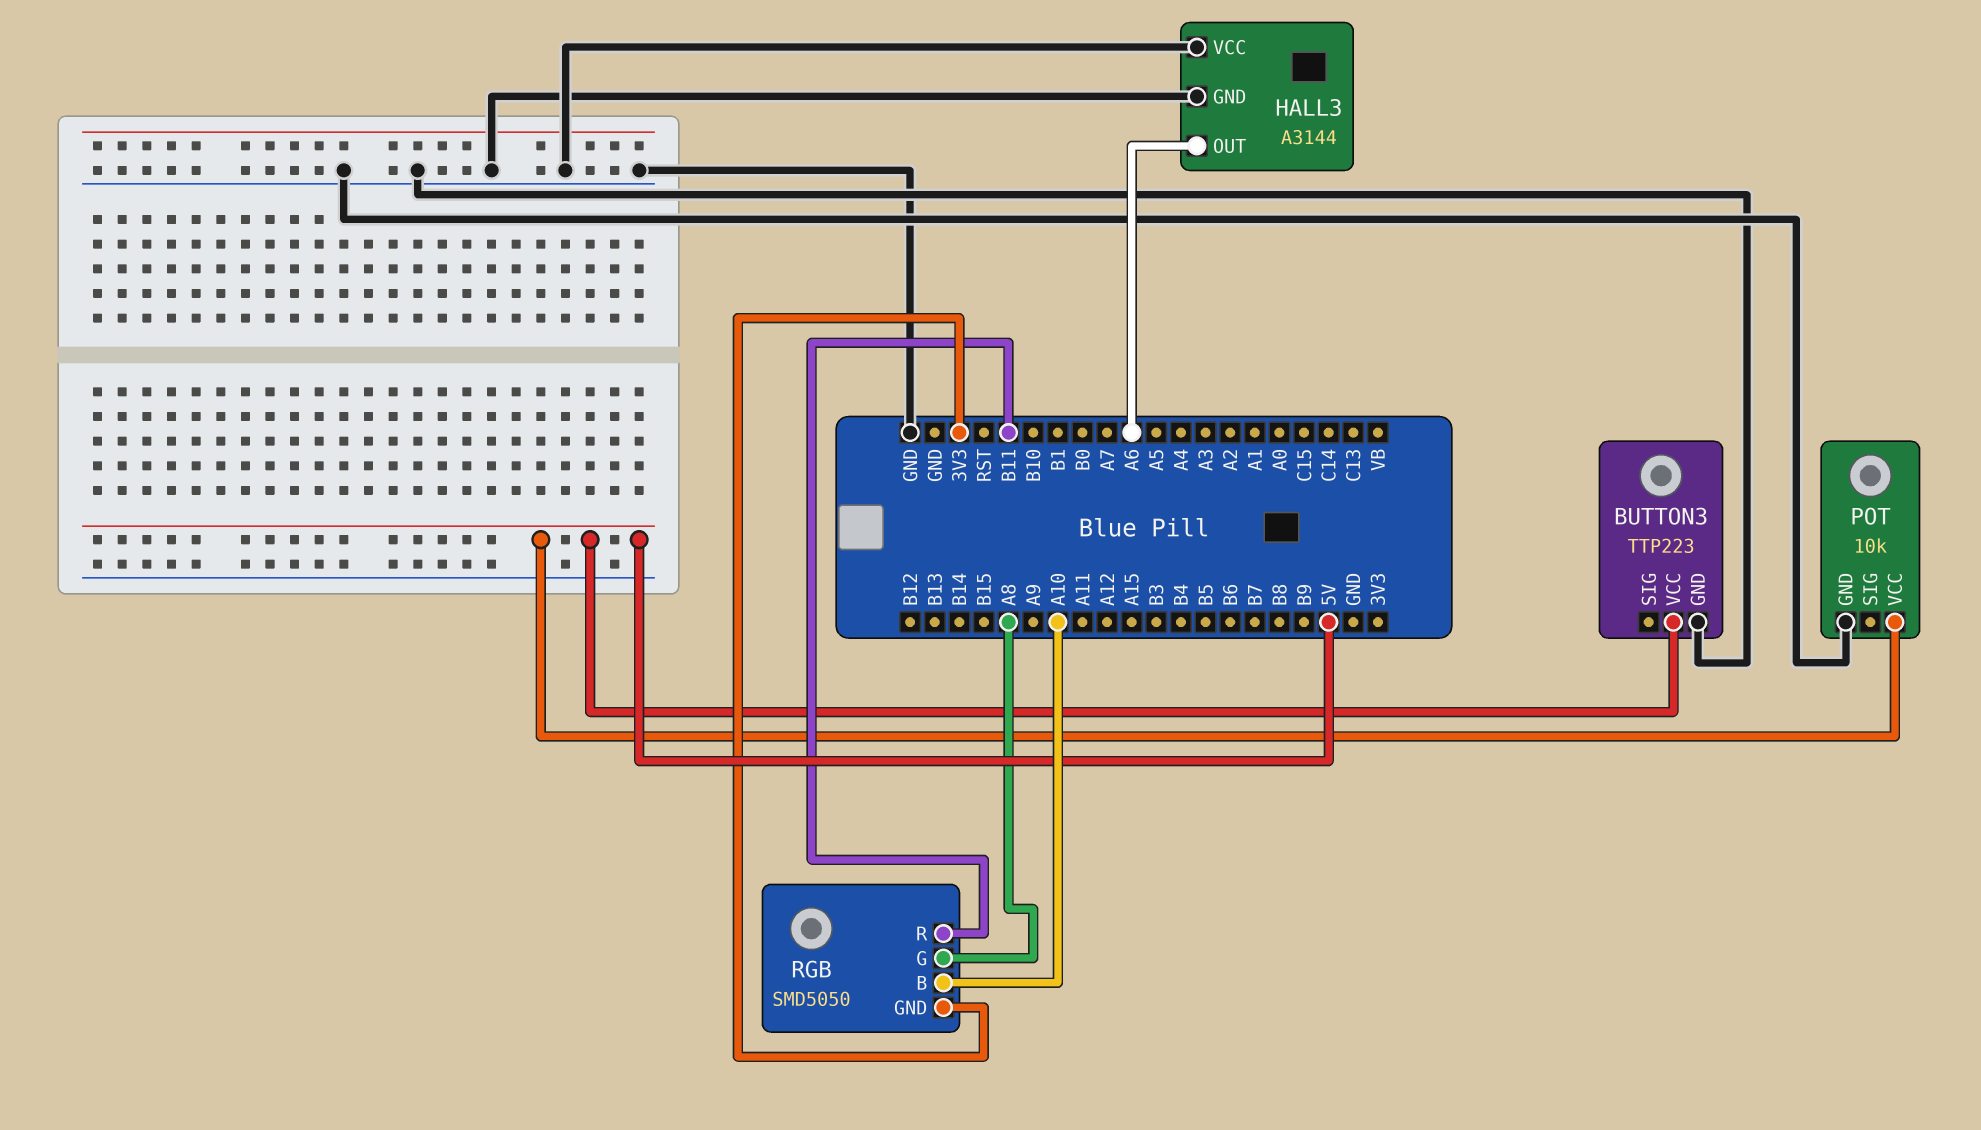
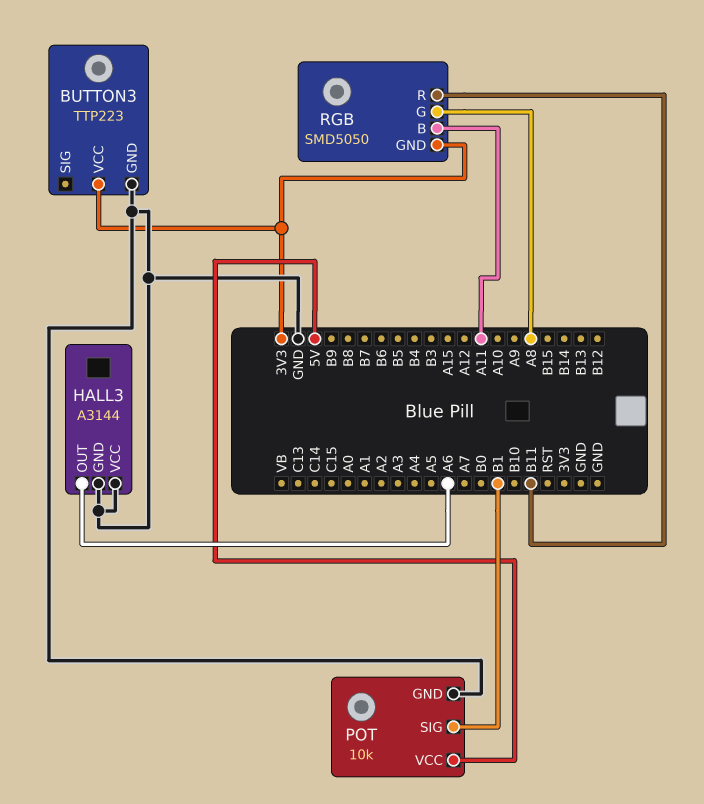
BUTTON3 pin VCC: 5V -> 3V3
POT pin SIG: none -> B1
RGB pin B: A10 -> A11

